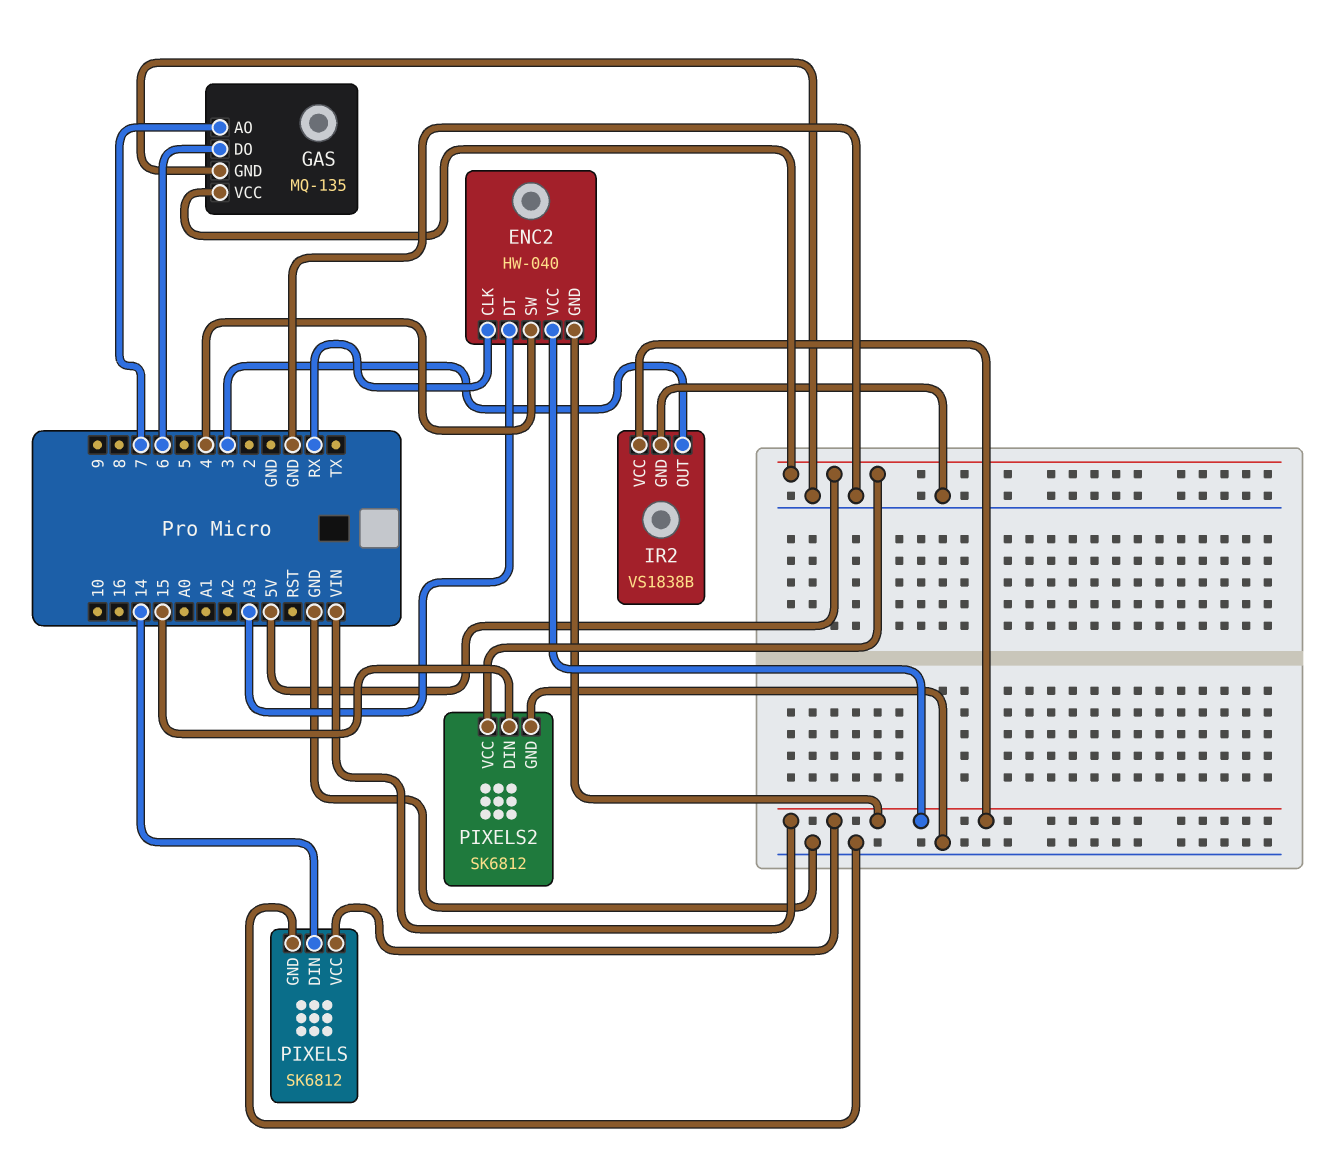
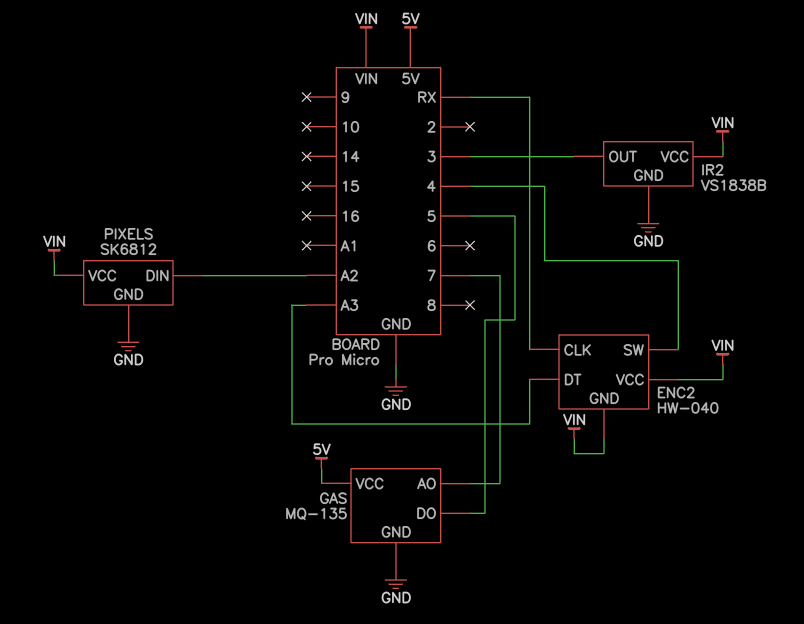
GAS pin DO: 6 -> 5
PIXELS pin DIN: 14 -> A2
PIXELS2: SK6812 -> none
PIXELS2 pin DIN: 15 -> none
PIXELS2 pin GND: GND -> none
PIXELS2 pin VCC: 5V -> none

